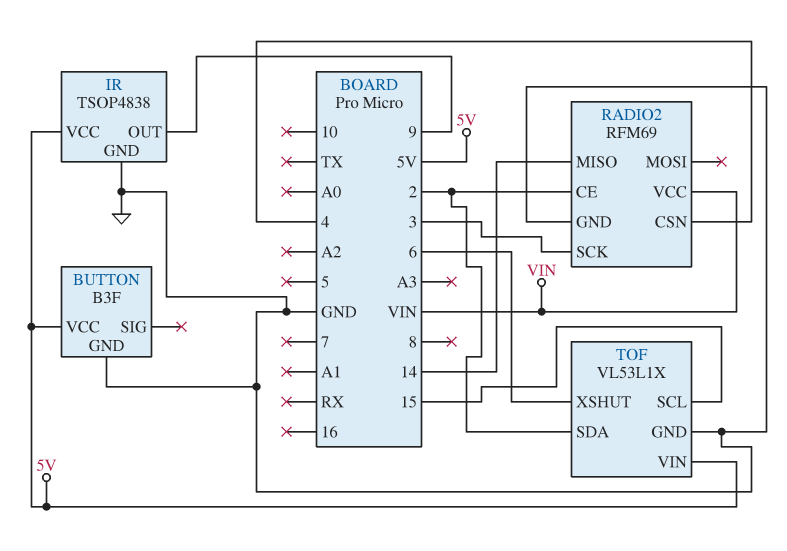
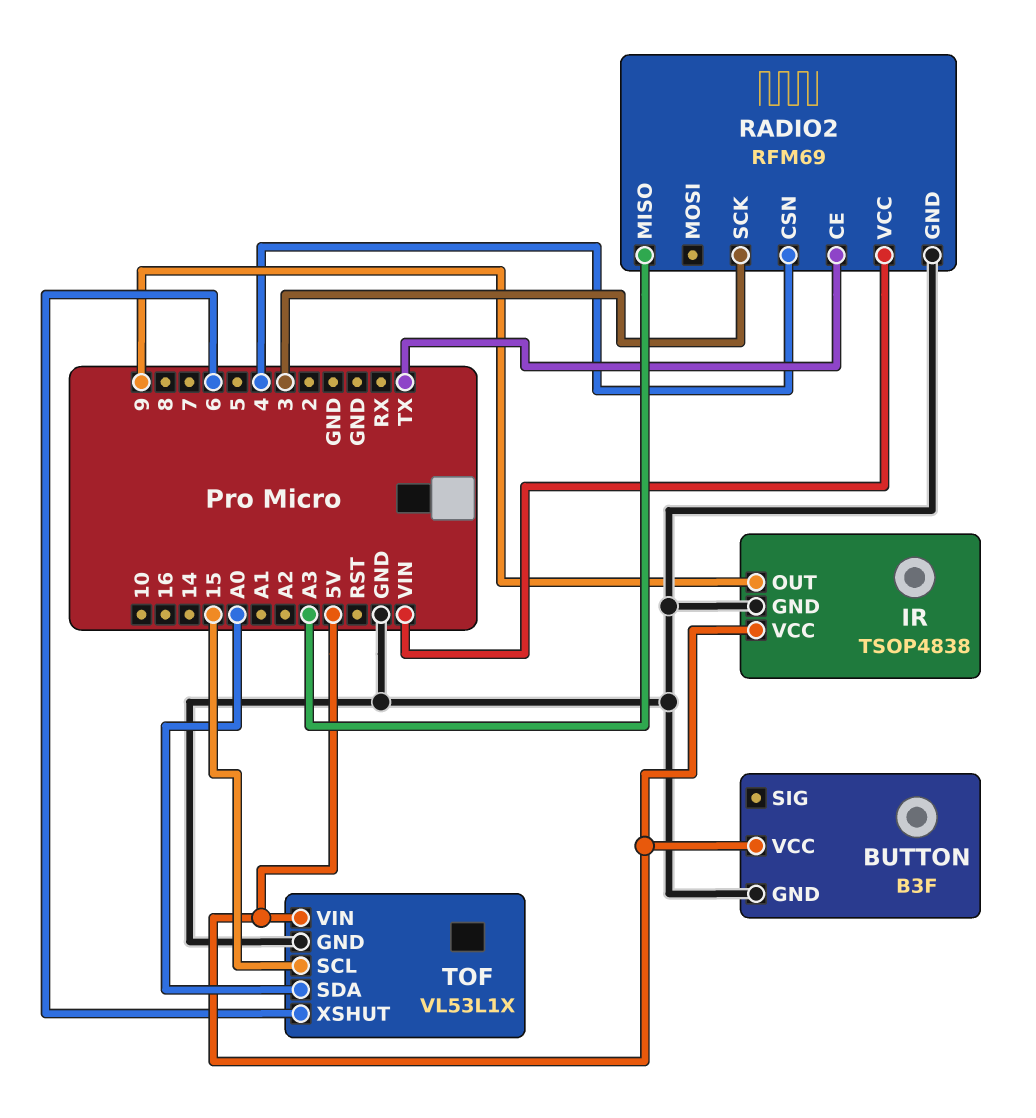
RADIO2 pin CE: 2 -> TX
RADIO2 pin MISO: 14 -> A3
TOF pin SDA: 2 -> A0

